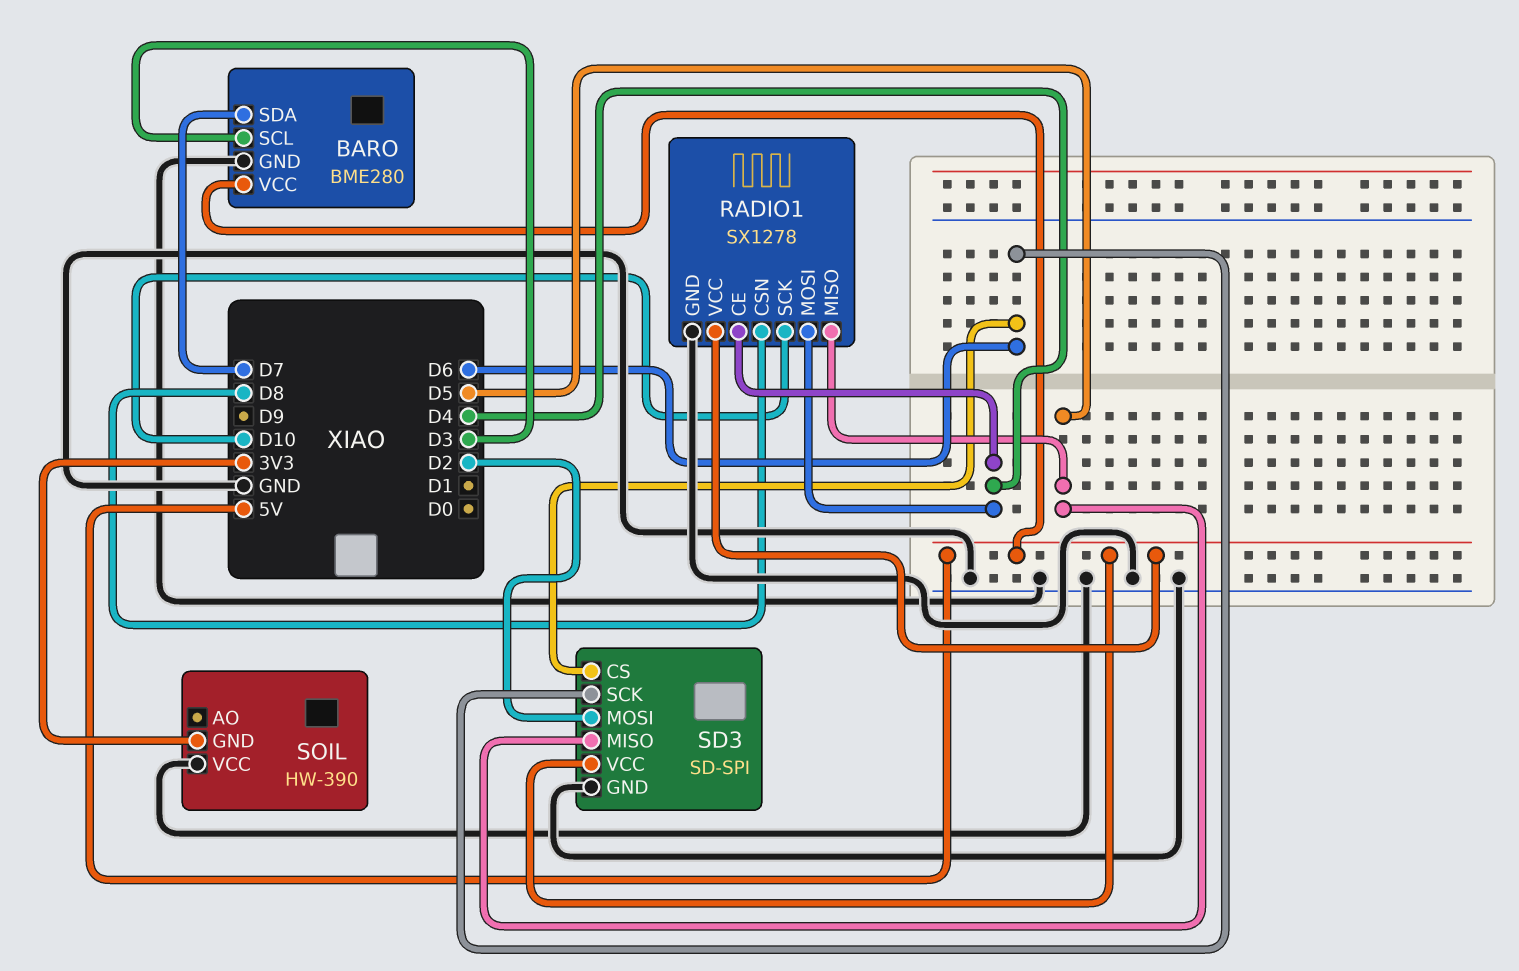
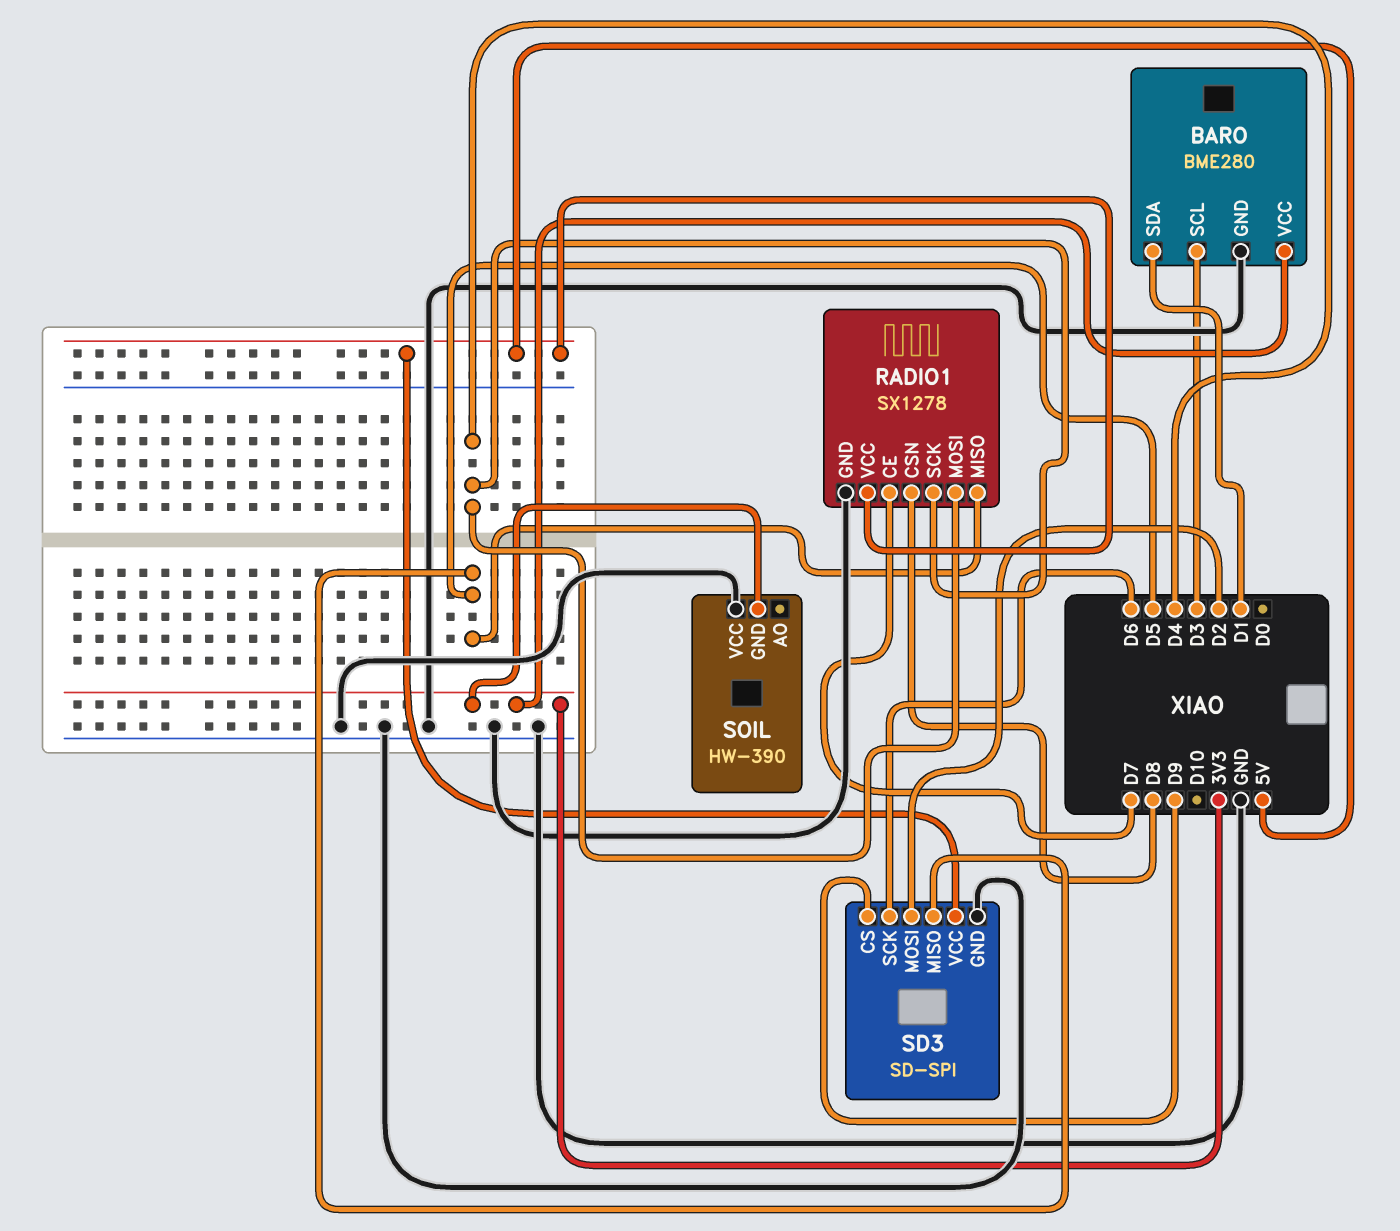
BARO pin SDA: D7 -> D1
BARO pin VCC: 5V -> 3V3
RADIO1 pin CE: D4 -> D7
RADIO1 pin SCK: D10 -> D4
SD3 pin CS: D6 -> D9

